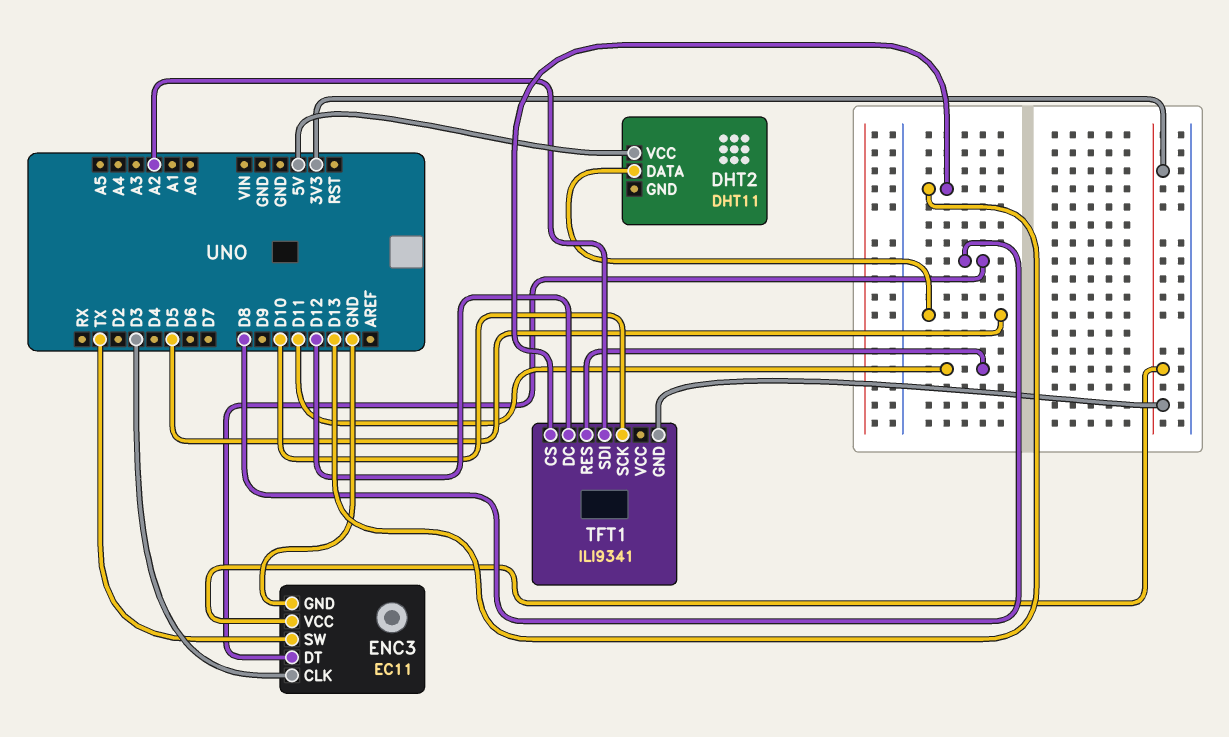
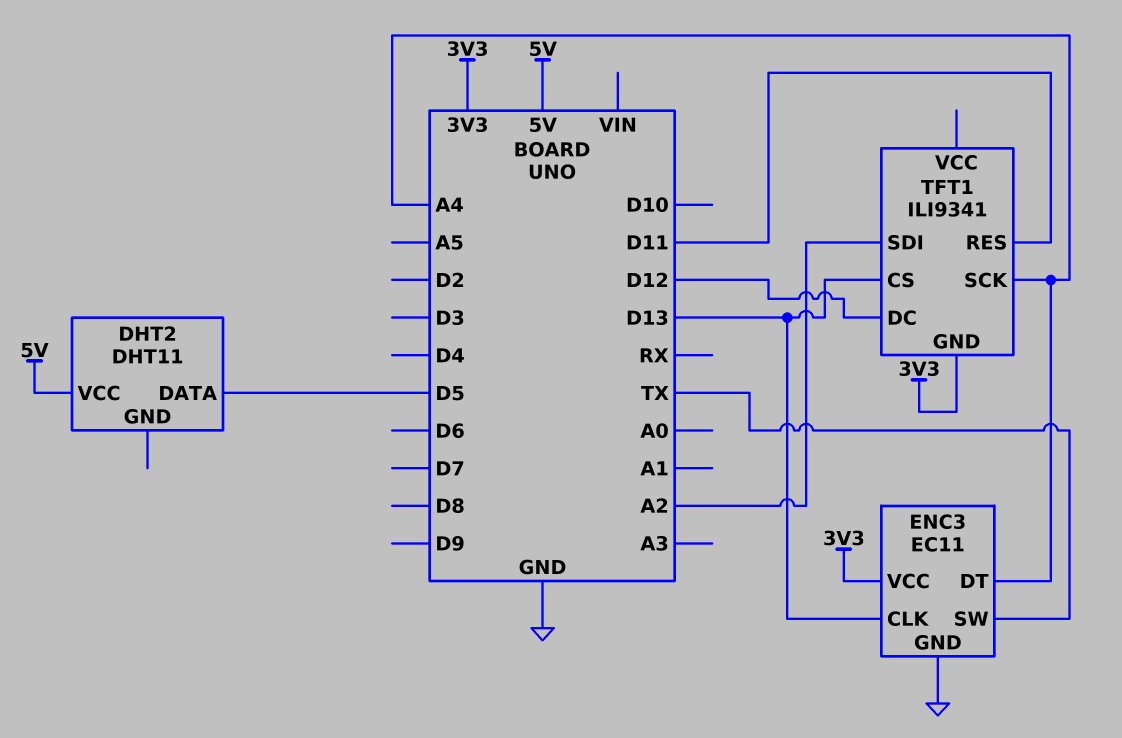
ENC3 pin CLK: D3 -> D13
ENC3 pin DT: D8 -> A4
TFT1 pin SCK: D10 -> A4

